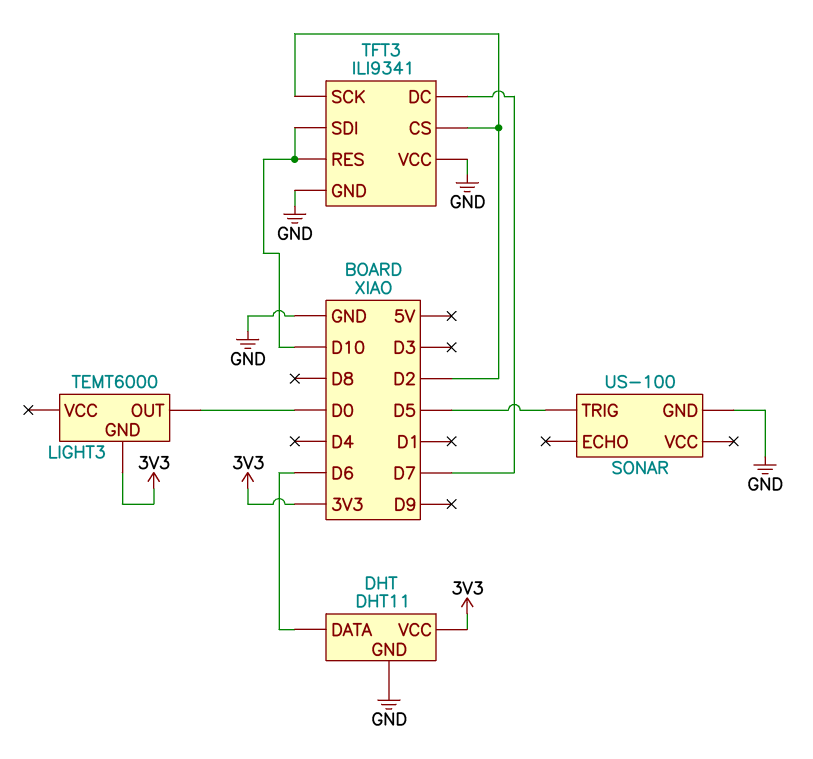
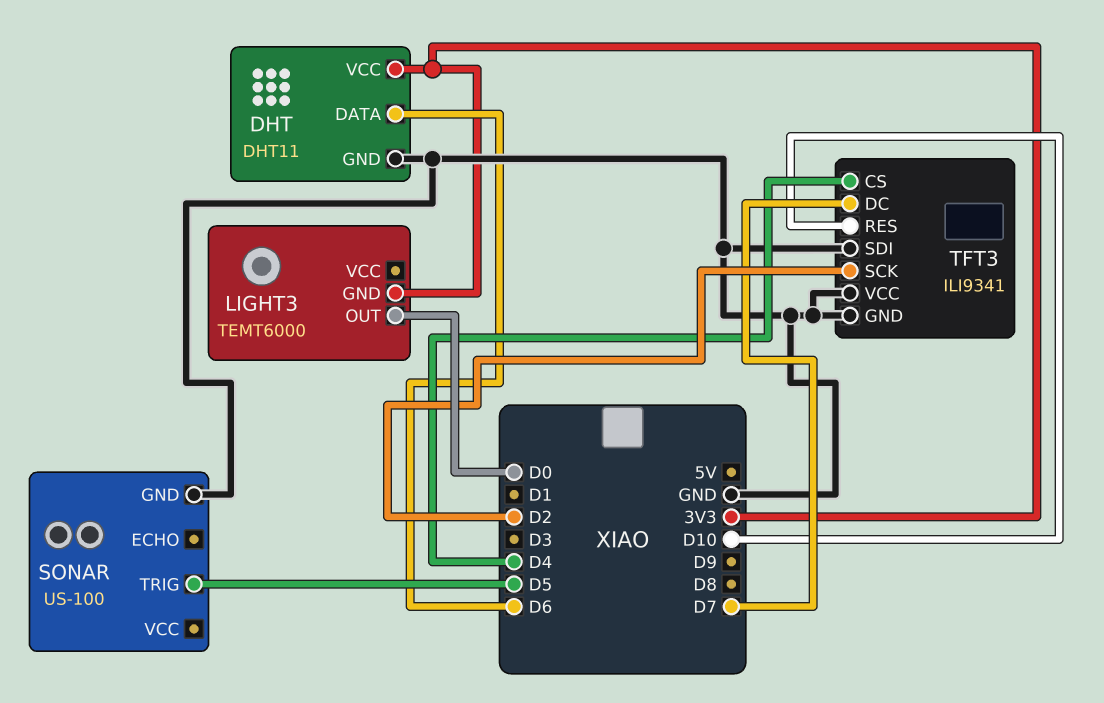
TFT3 pin CS: D2 -> D4
TFT3 pin SDI: D10 -> GND

